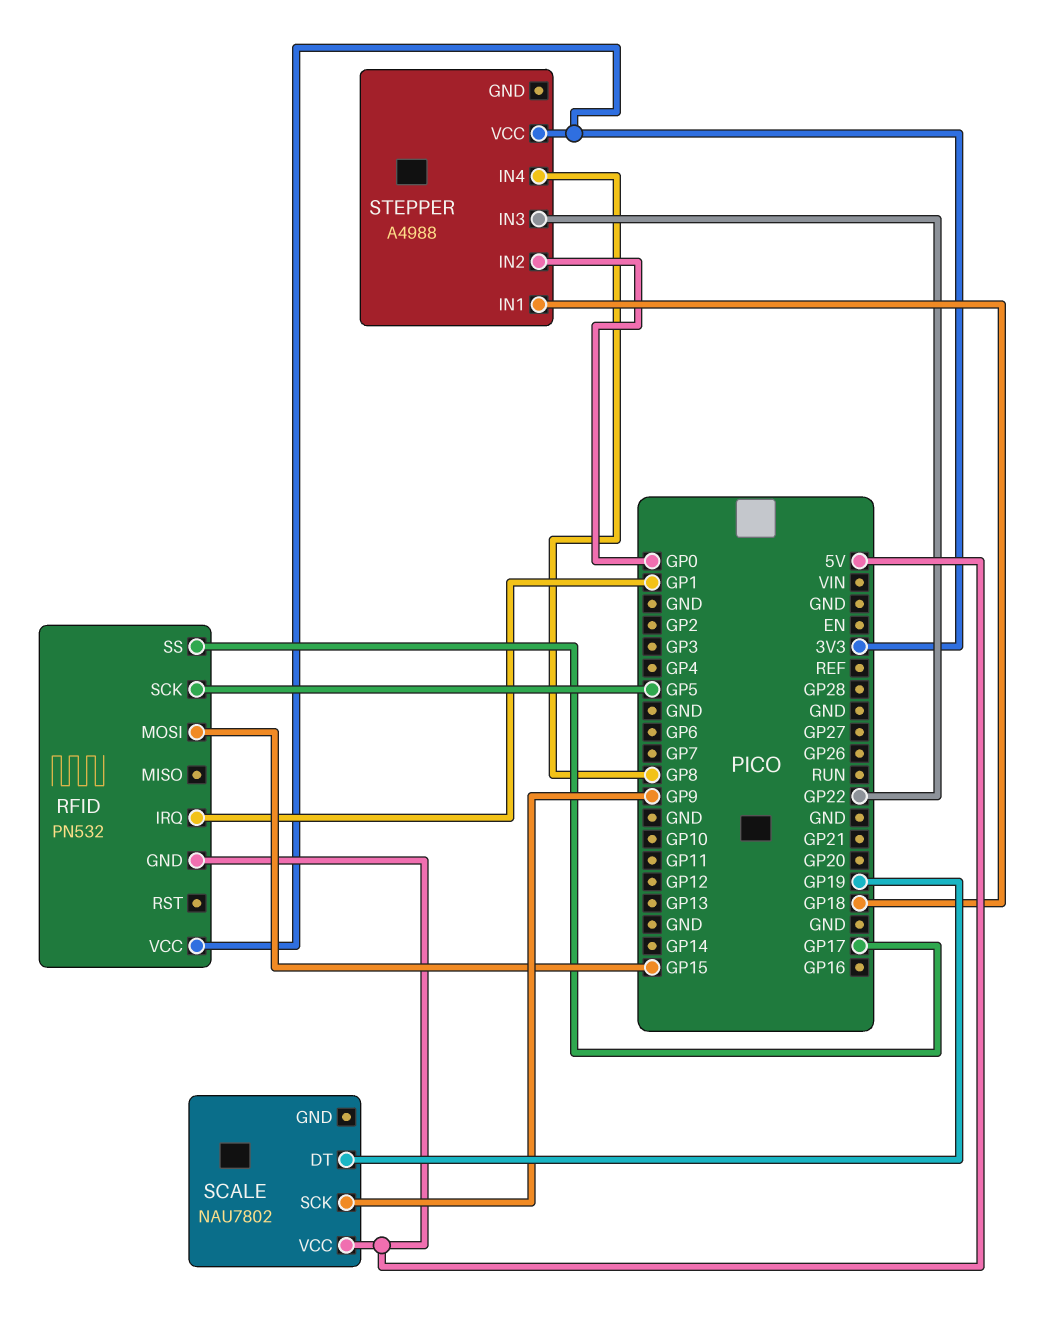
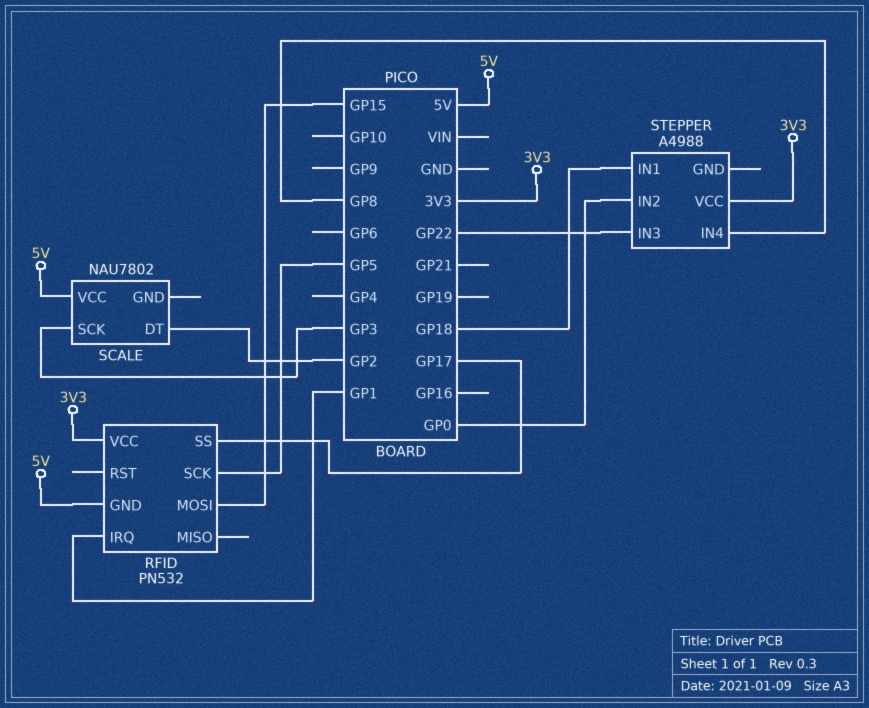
SCALE pin DT: GP19 -> GP2
SCALE pin SCK: GP9 -> GP3

